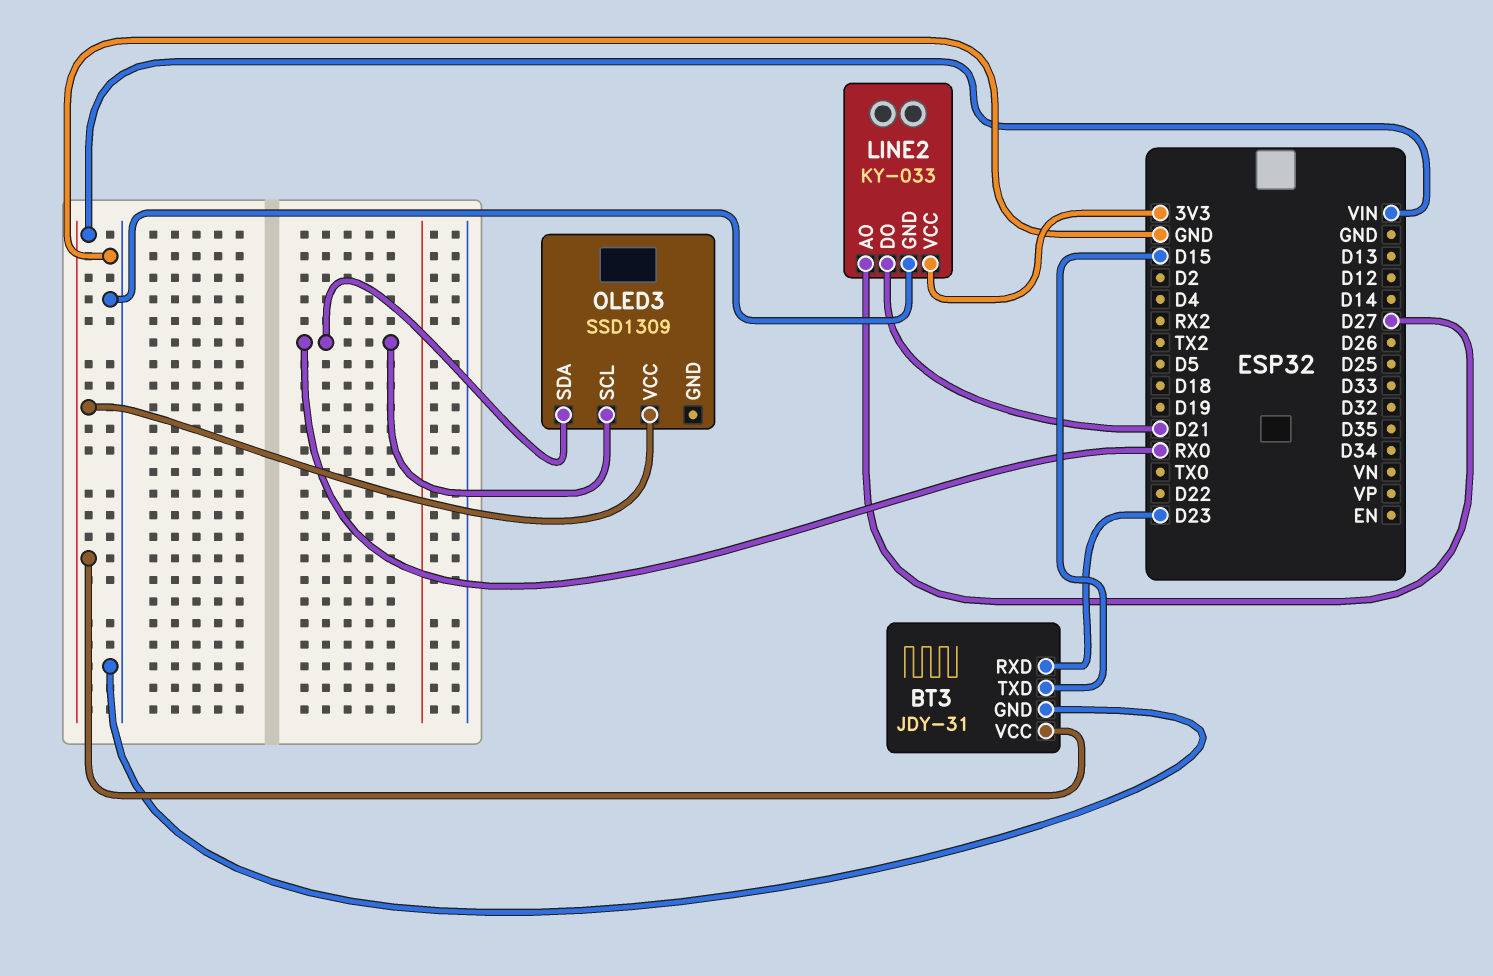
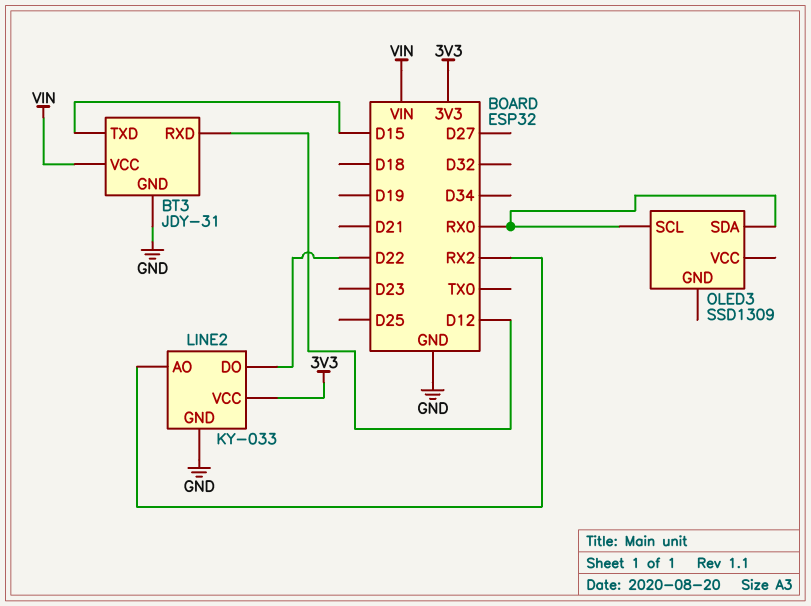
BT3 pin RXD: D23 -> D12
LINE2 pin AO: D27 -> RX2
LINE2 pin DO: D21 -> D22
OLED3 pin VCC: VIN -> none

